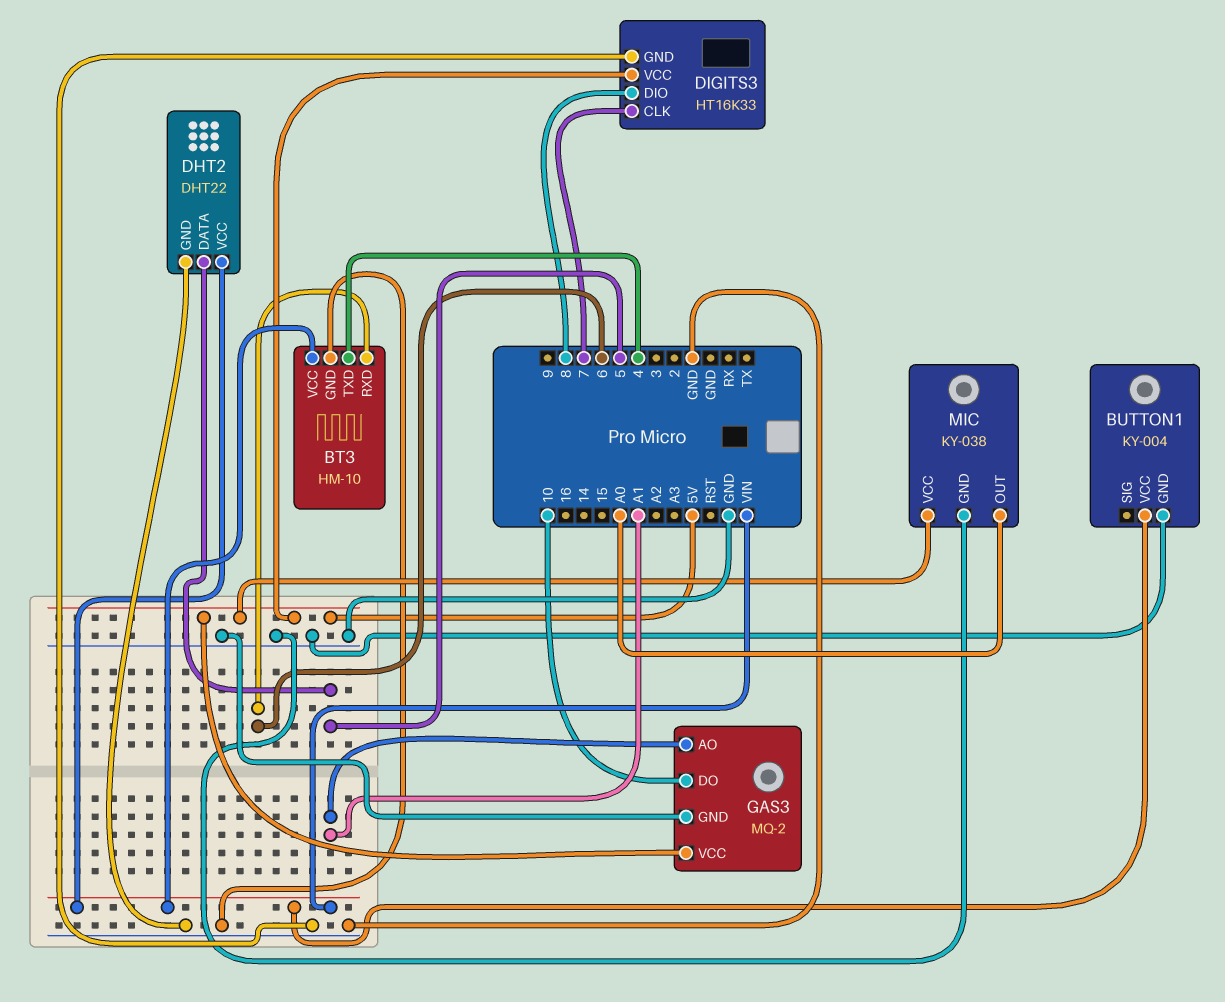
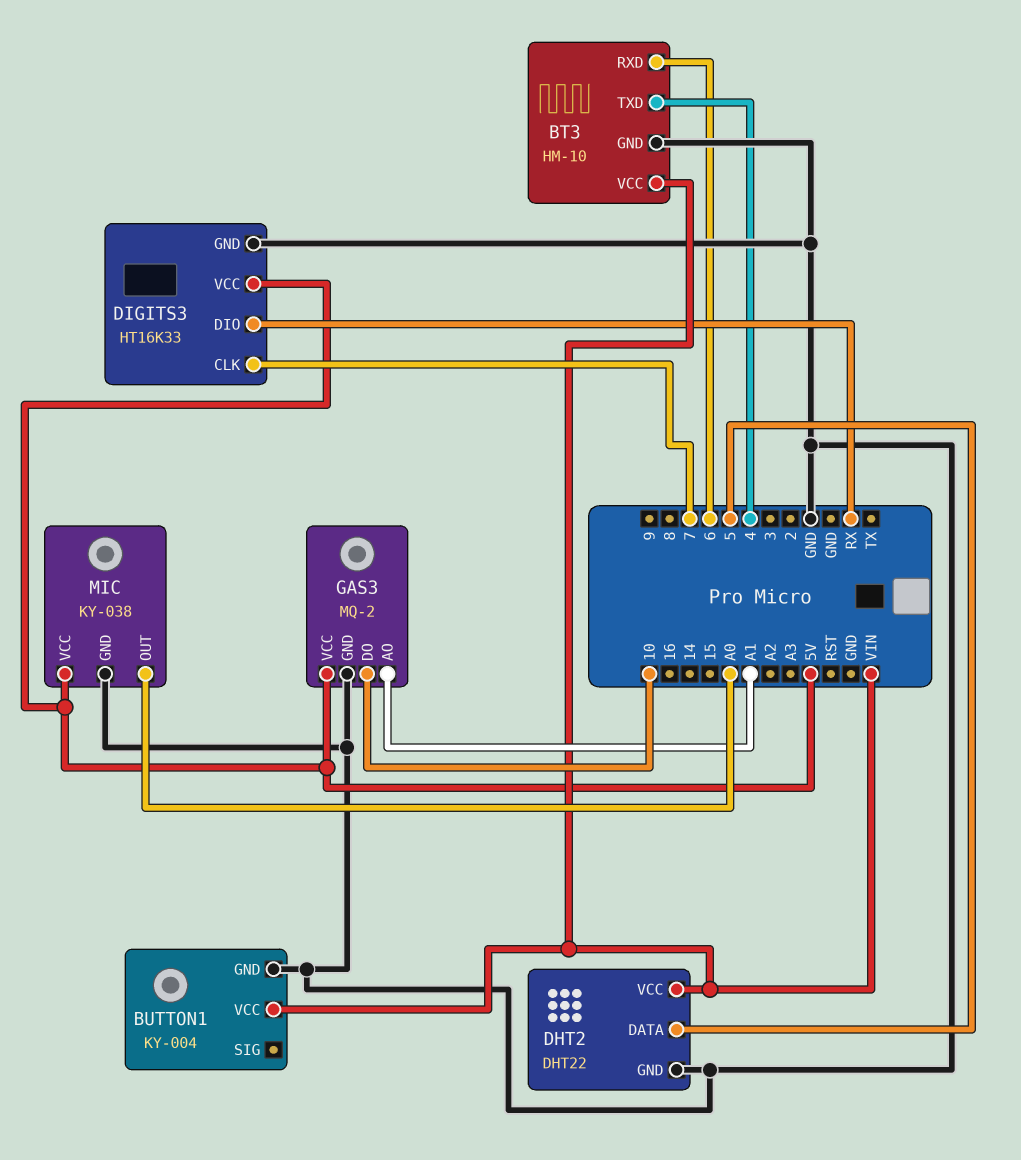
DIGITS3 pin DIO: 8 -> RX

